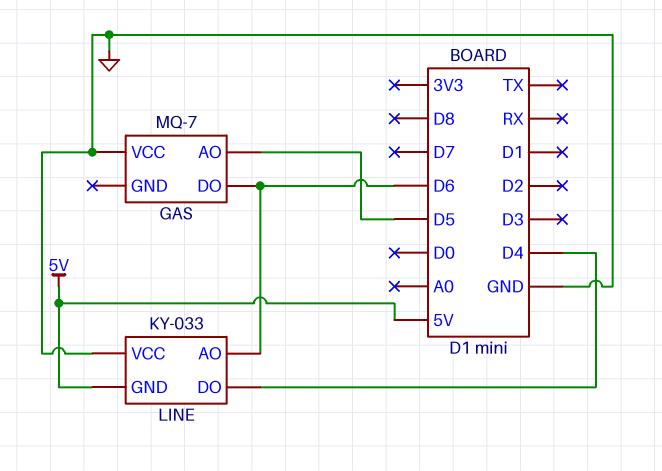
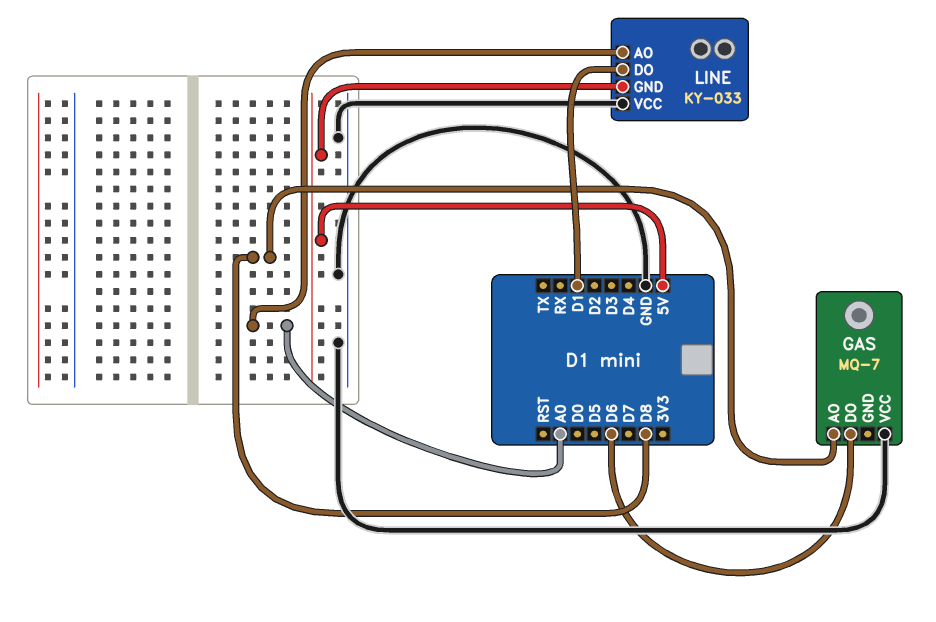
GAS pin AO: D5 -> D8
LINE pin AO: D6 -> A0
LINE pin DO: D4 -> D1

